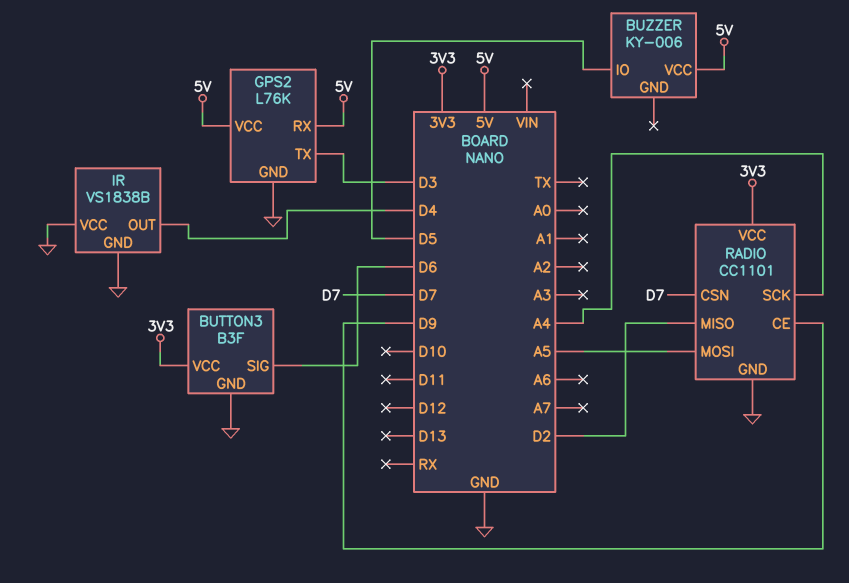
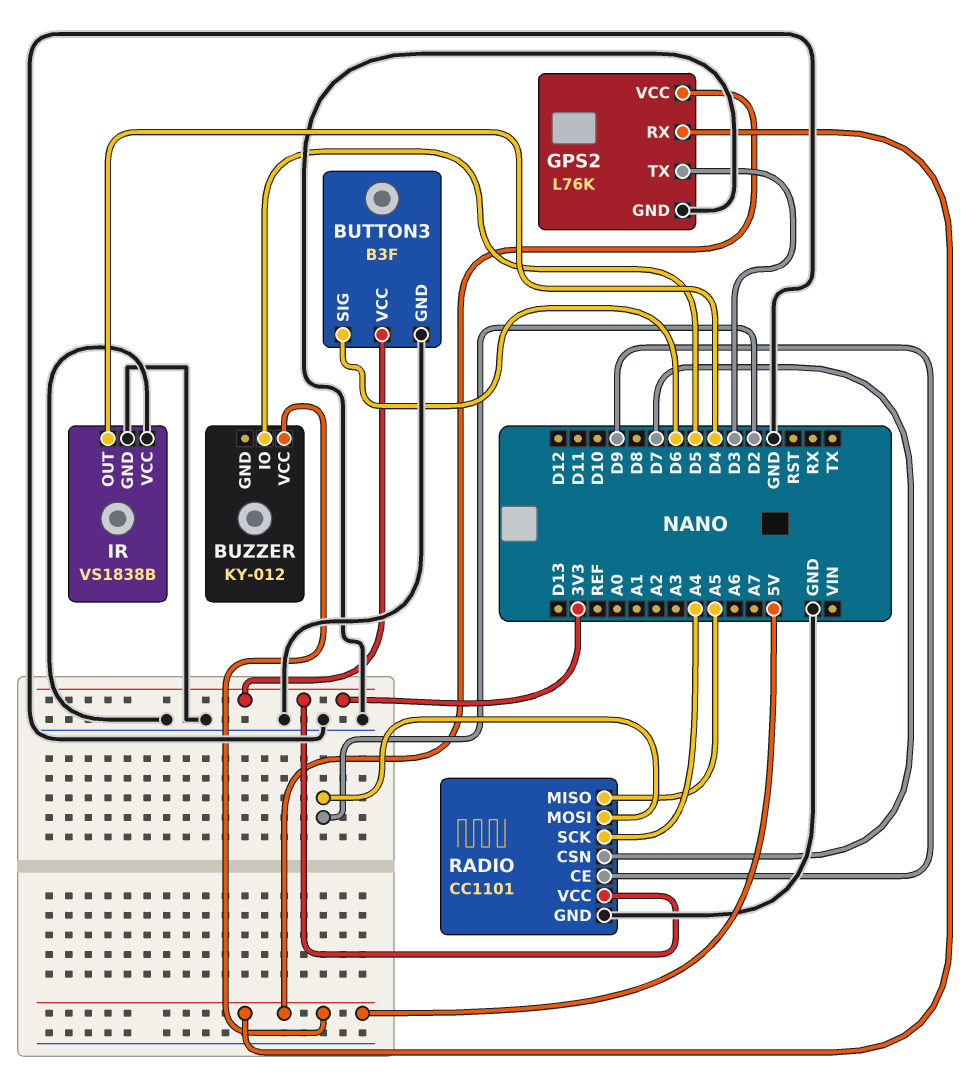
BUZZER: KY-006 -> KY-012
RADIO pin MISO: D2 -> A5
RADIO pin MOSI: A5 -> D2

